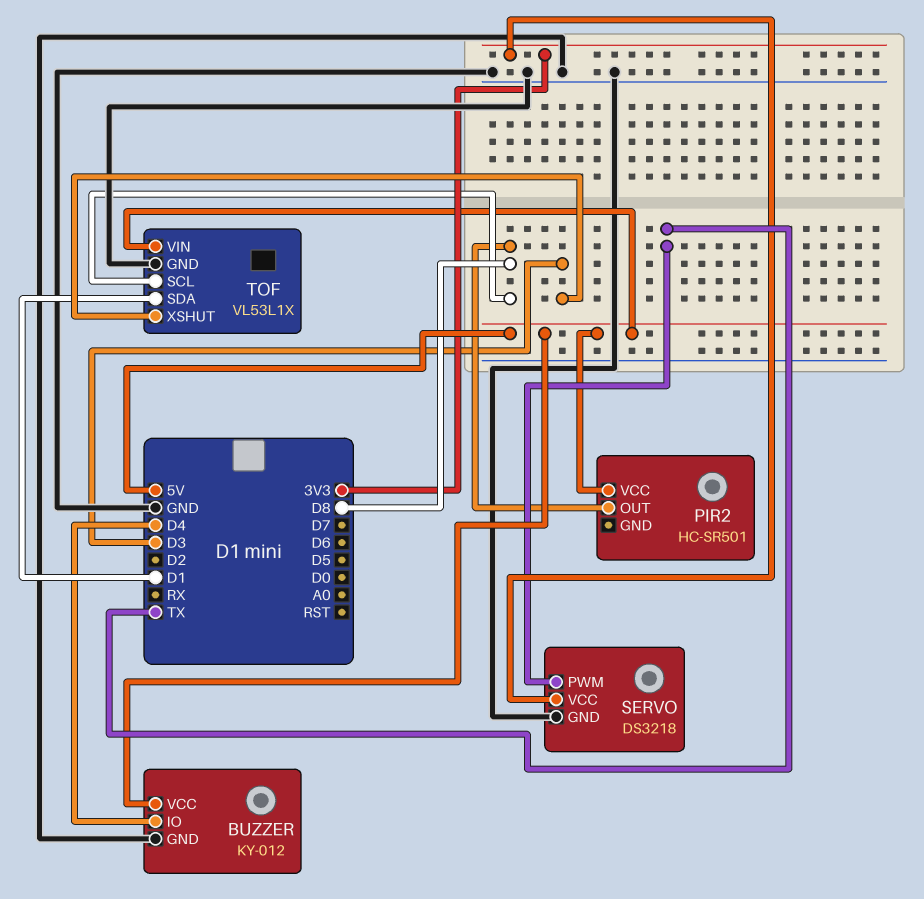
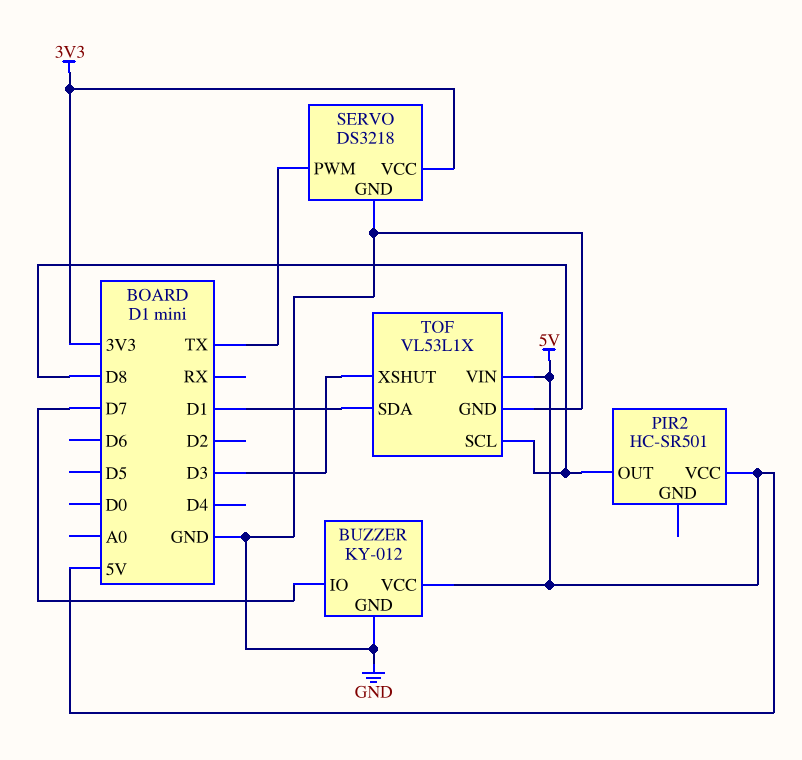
BUZZER pin IO: D4 -> D7

